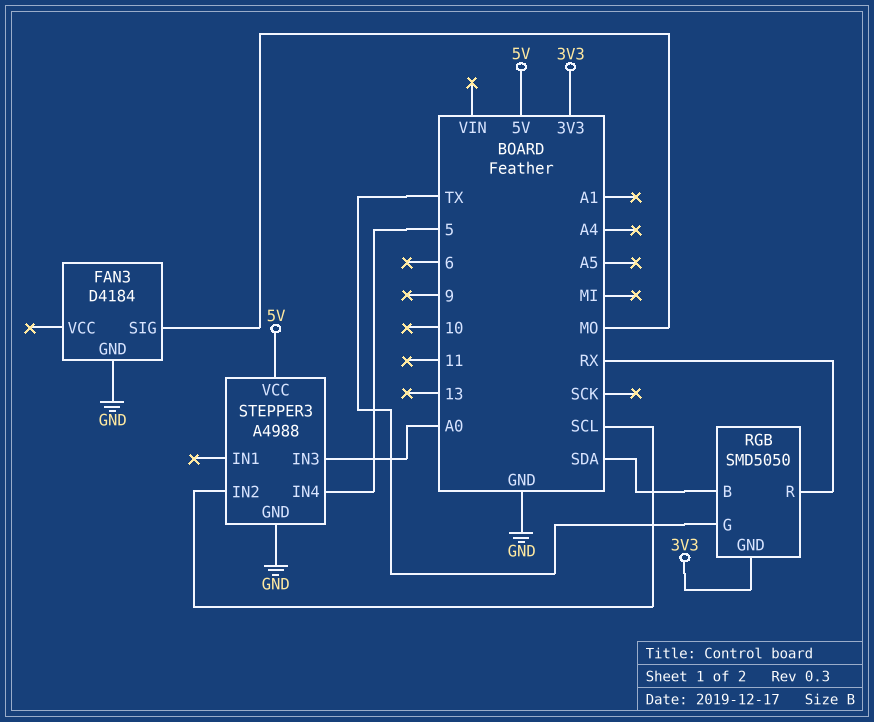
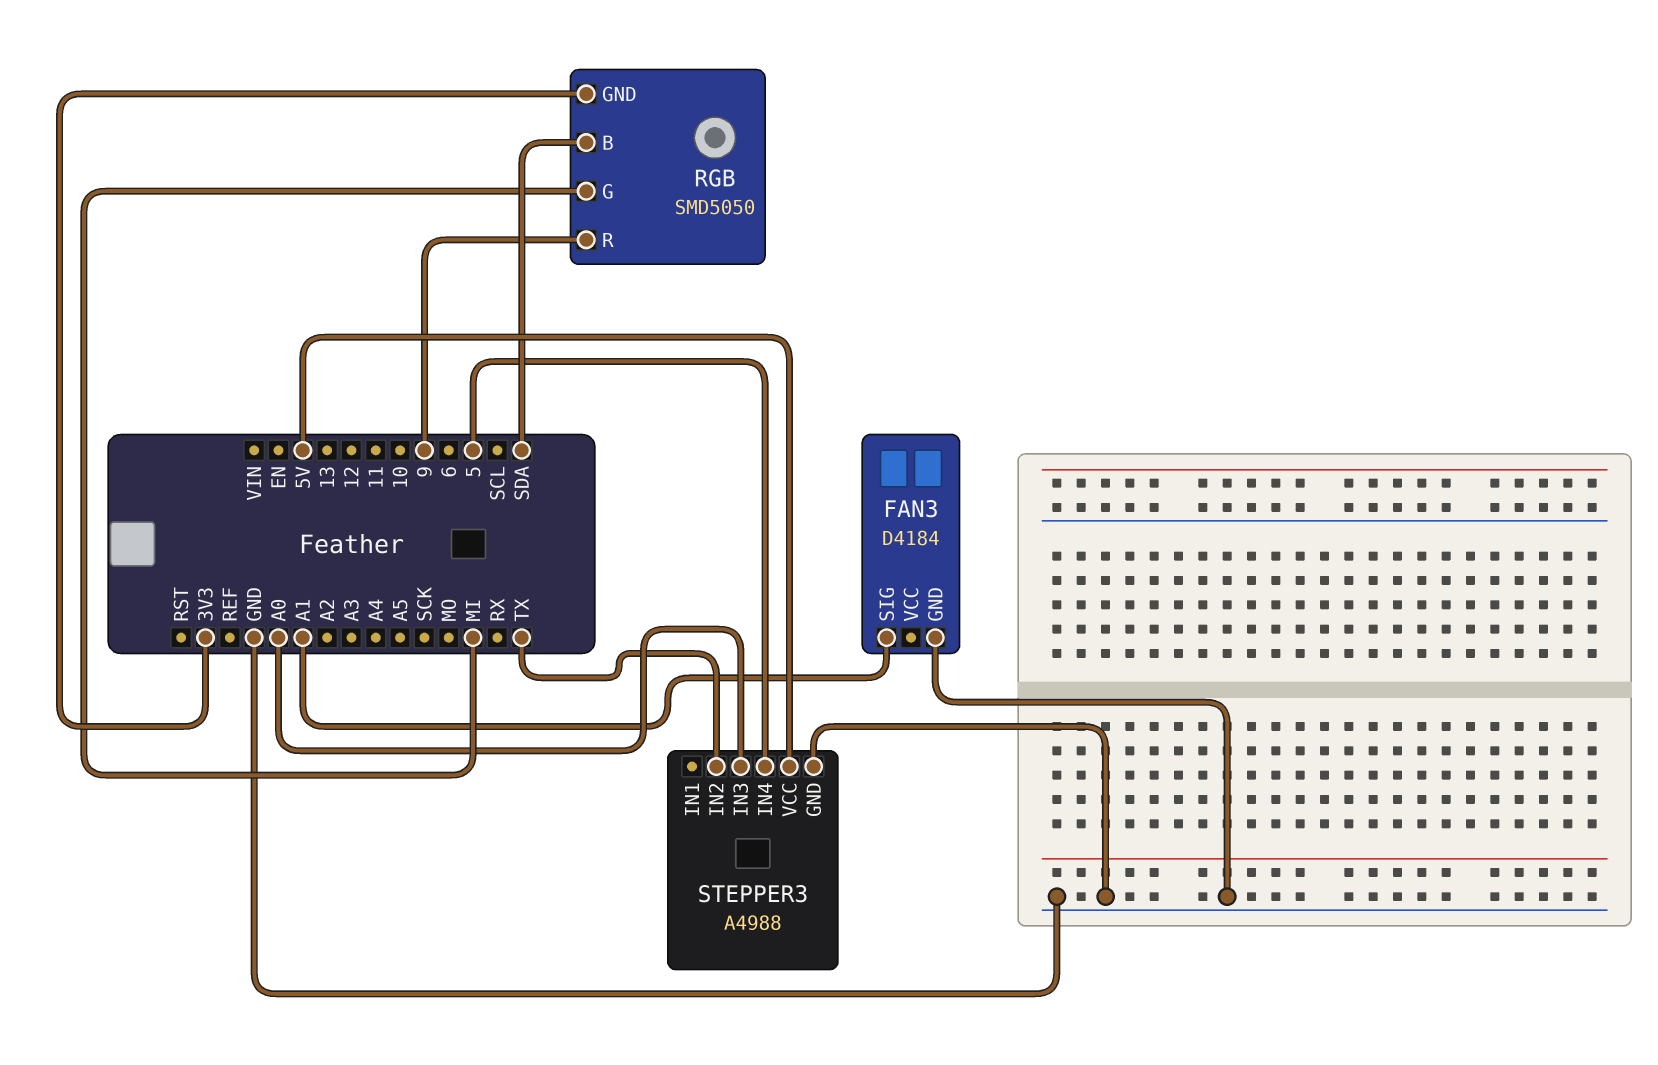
FAN3 pin SIG: MO -> A1
RGB pin G: TX -> MI
RGB pin R: RX -> 9
STEPPER3 pin IN2: SCL -> TX

